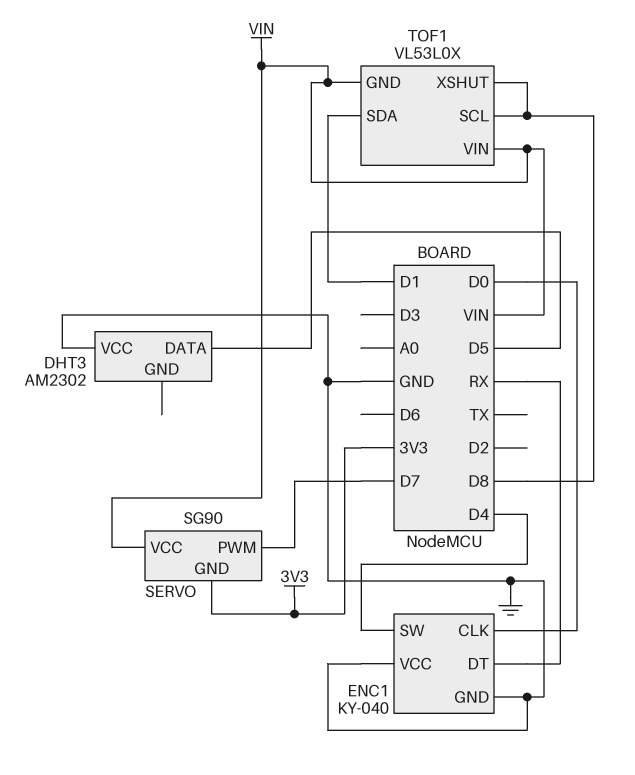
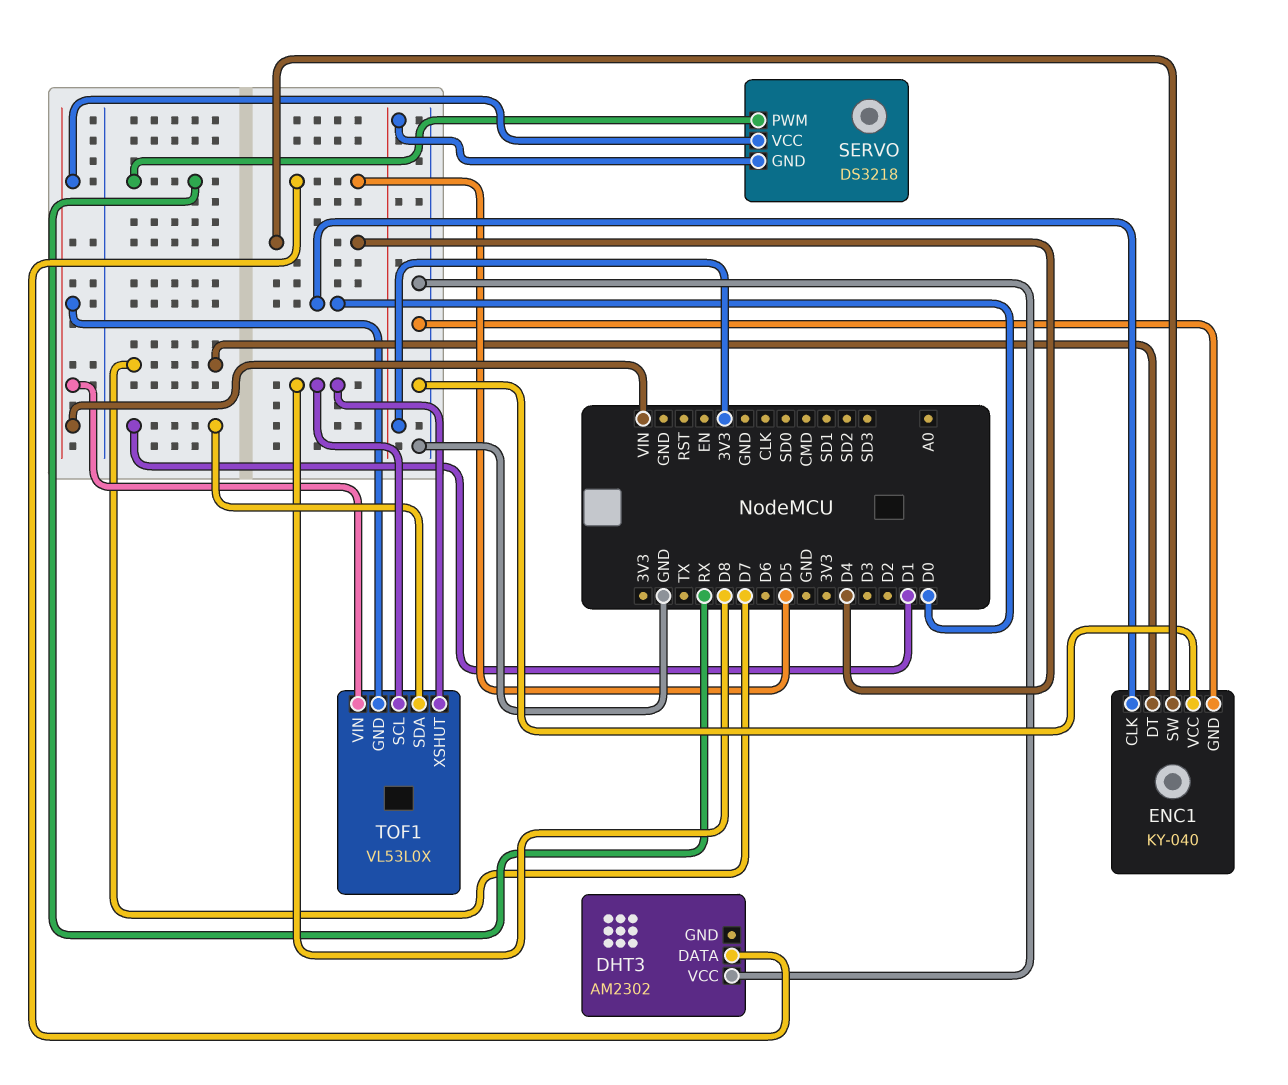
ENC1 pin DT: RX -> D7
SERVO: SG90 -> DS3218
SERVO pin PWM: D7 -> RX

